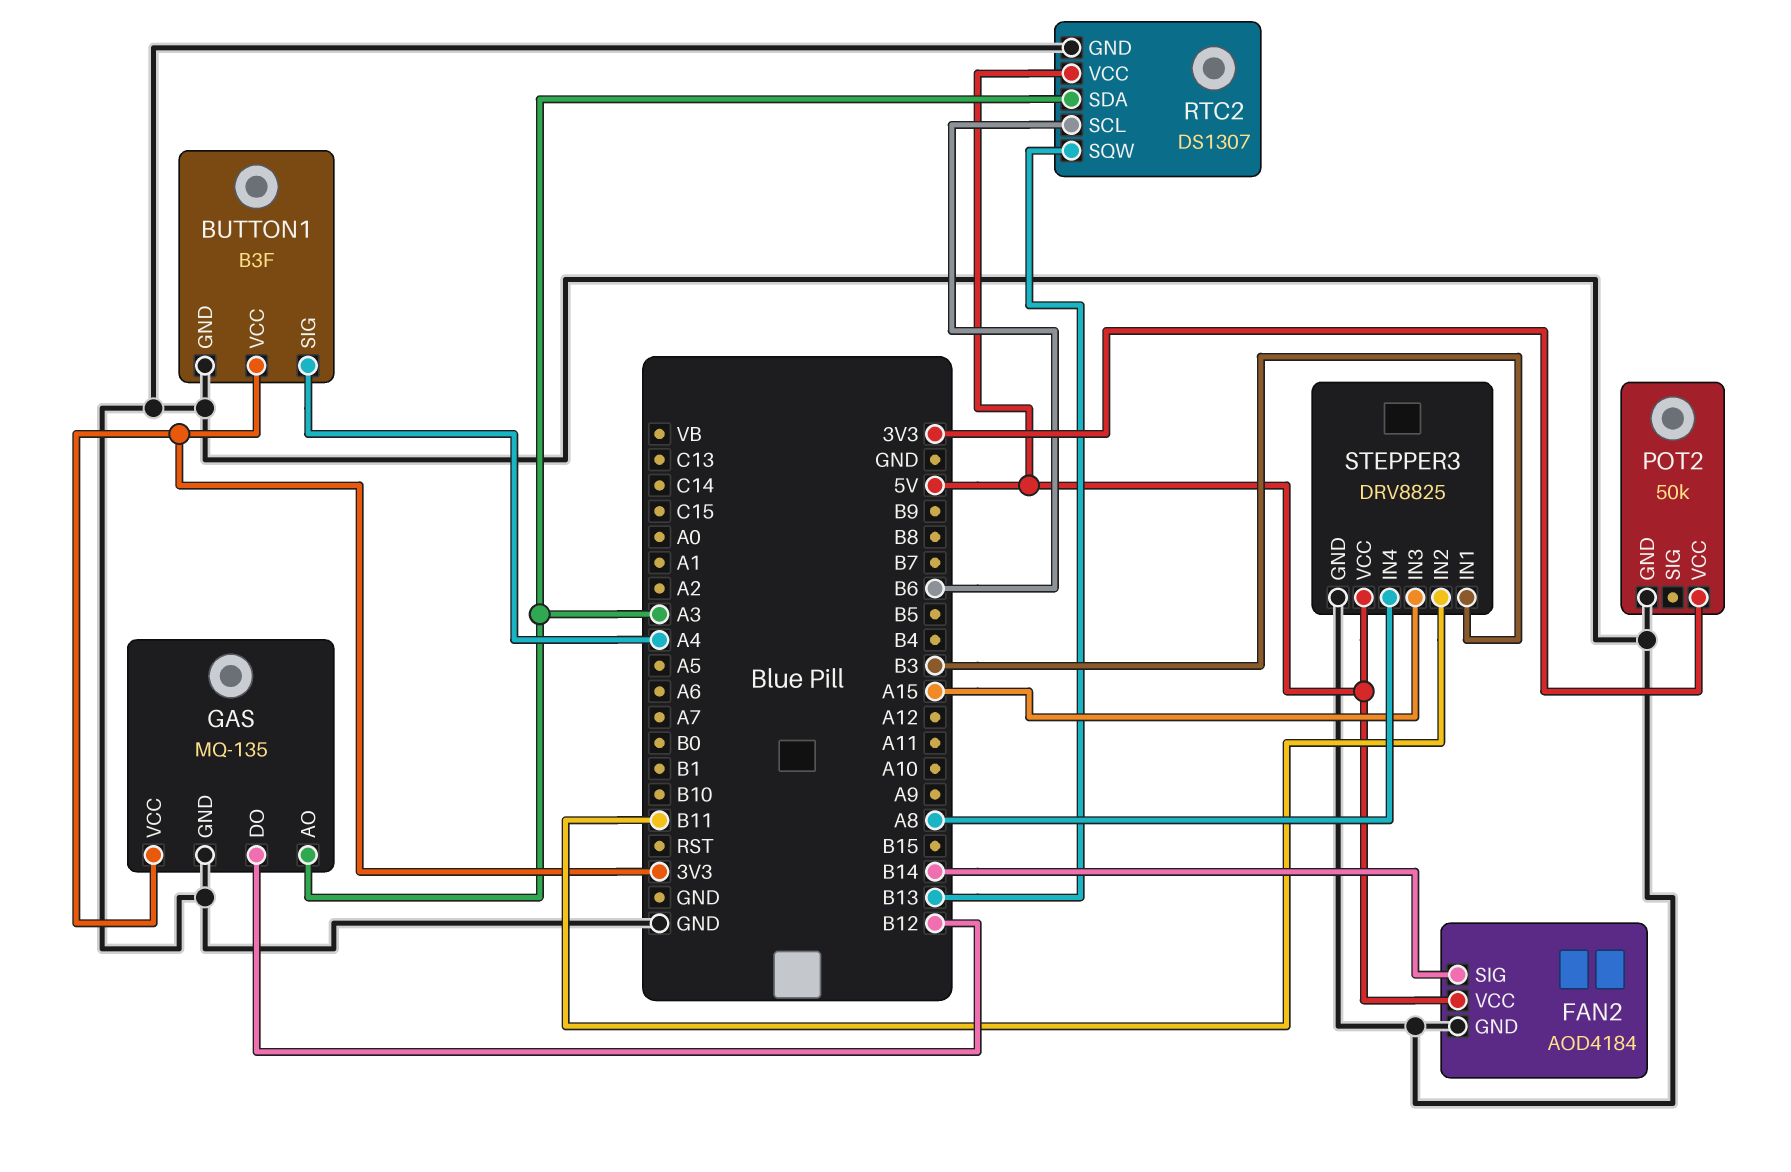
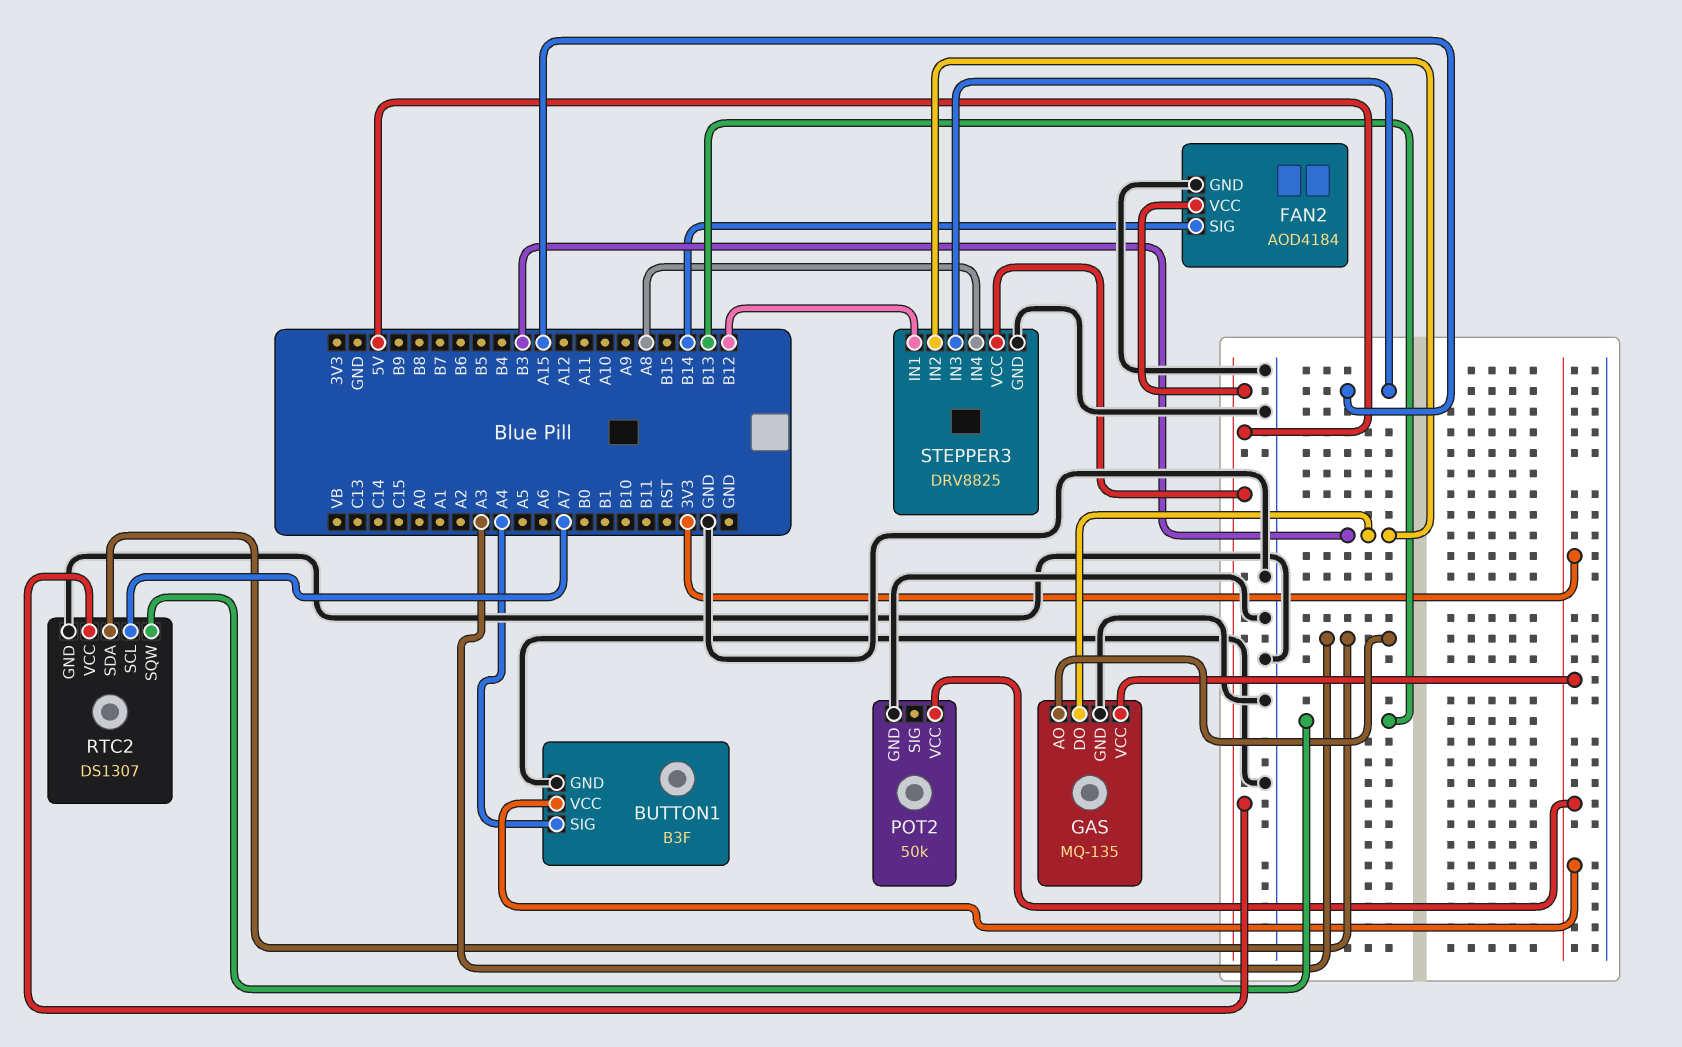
GAS pin DO: B12 -> B3
RTC2 pin SCL: B6 -> A7
STEPPER3 pin IN1: B3 -> B12
STEPPER3 pin IN2: B11 -> B3

